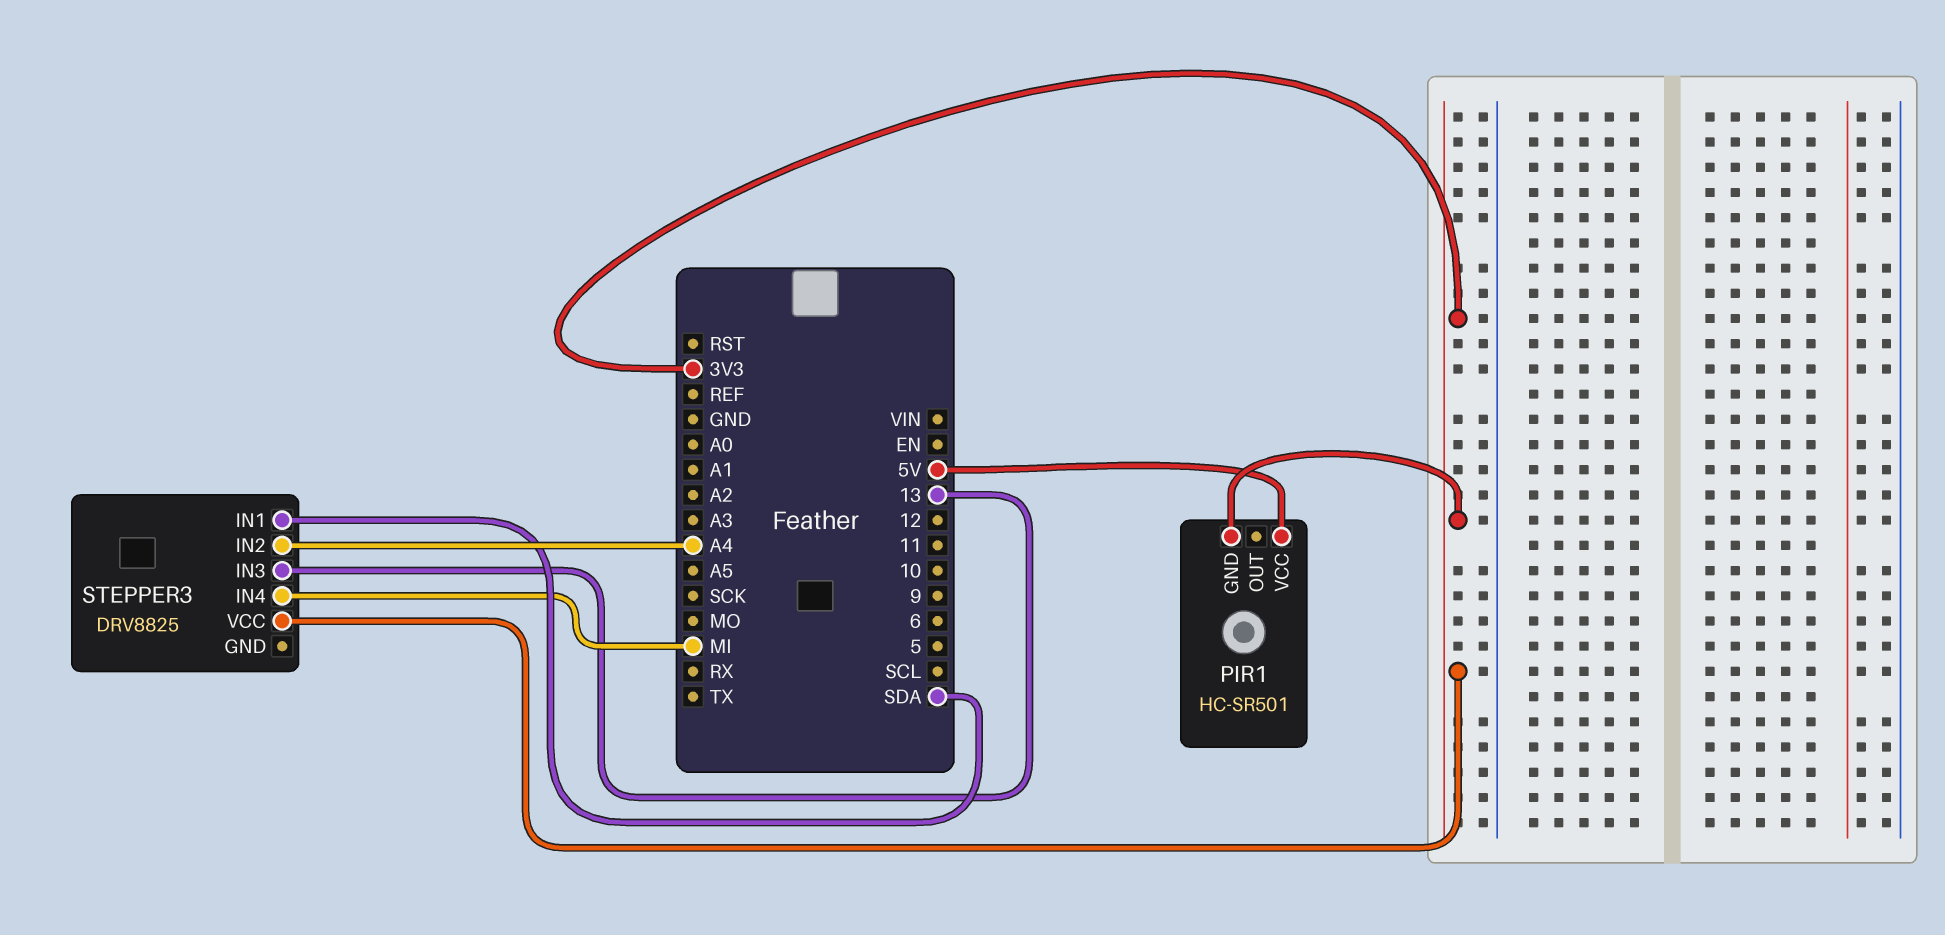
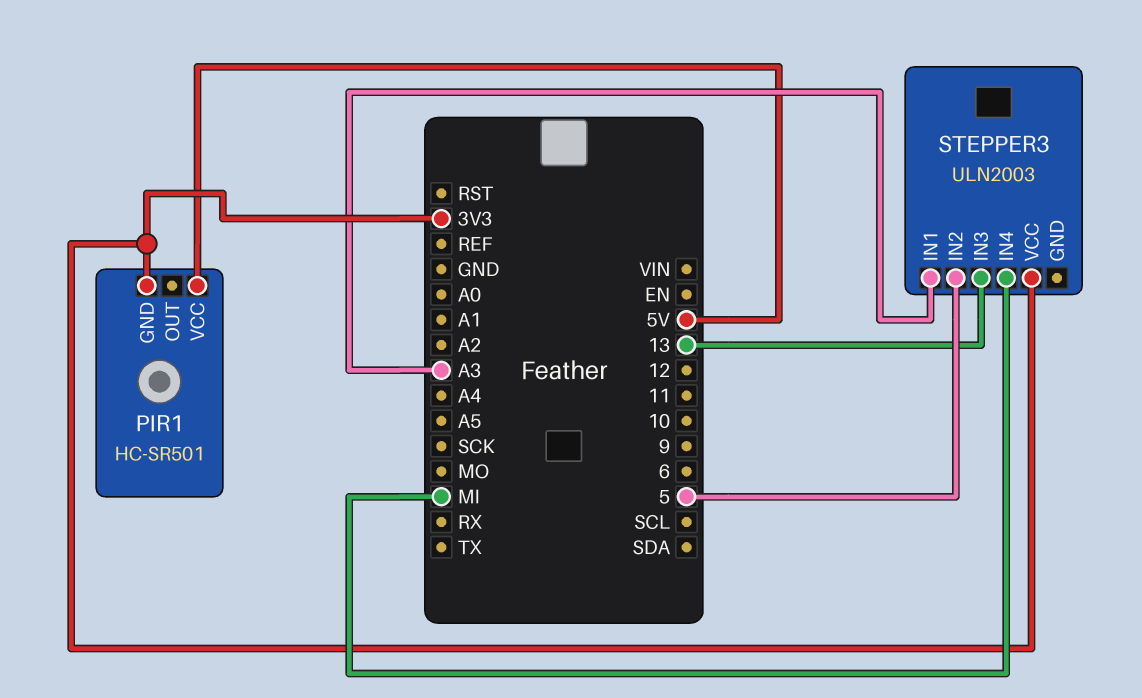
STEPPER3: DRV8825 -> ULN2003
STEPPER3 pin IN1: SDA -> A3
STEPPER3 pin IN2: A4 -> 5

